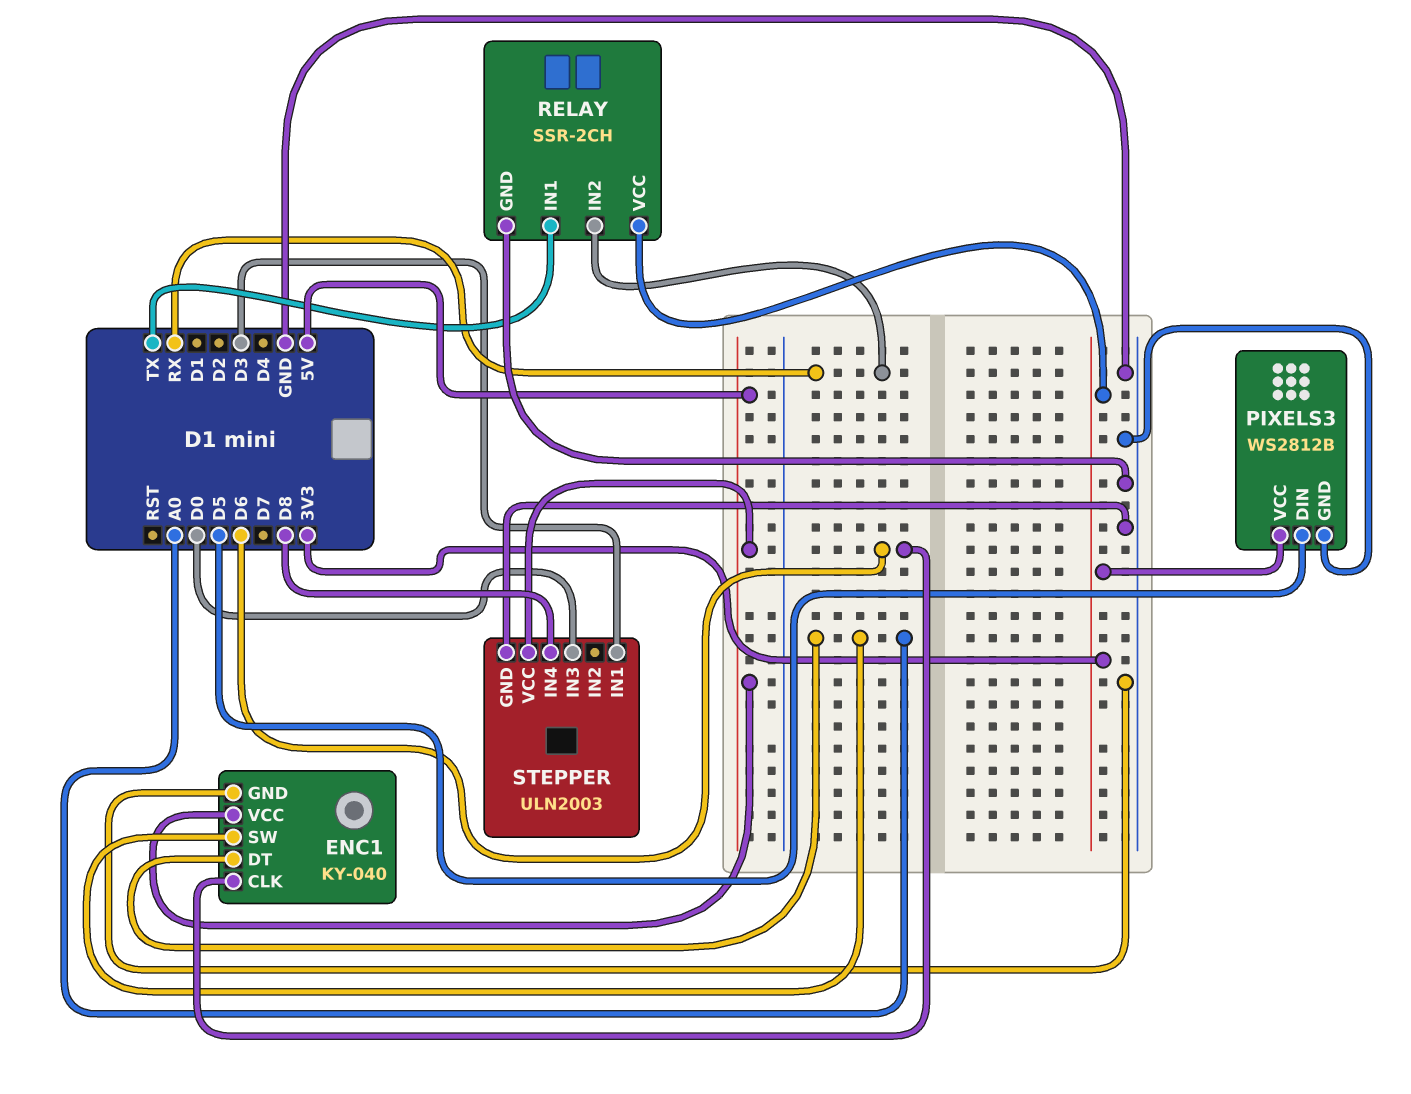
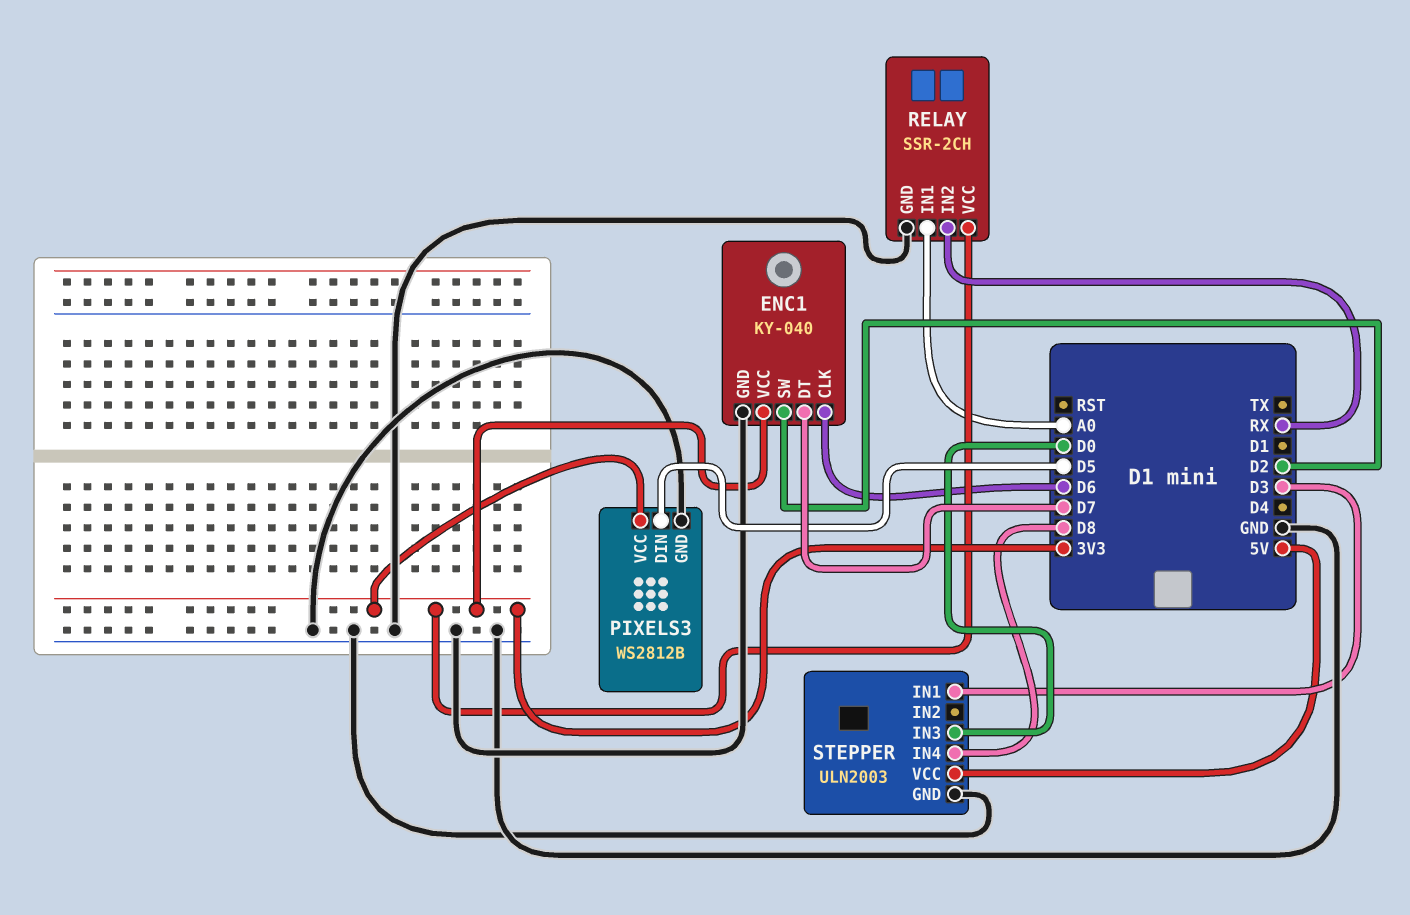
ENC1 pin DT: A0 -> D7
ENC1 pin SW: A0 -> D2
ENC1 pin VCC: 5V -> 3V3
RELAY pin IN1: TX -> A0

